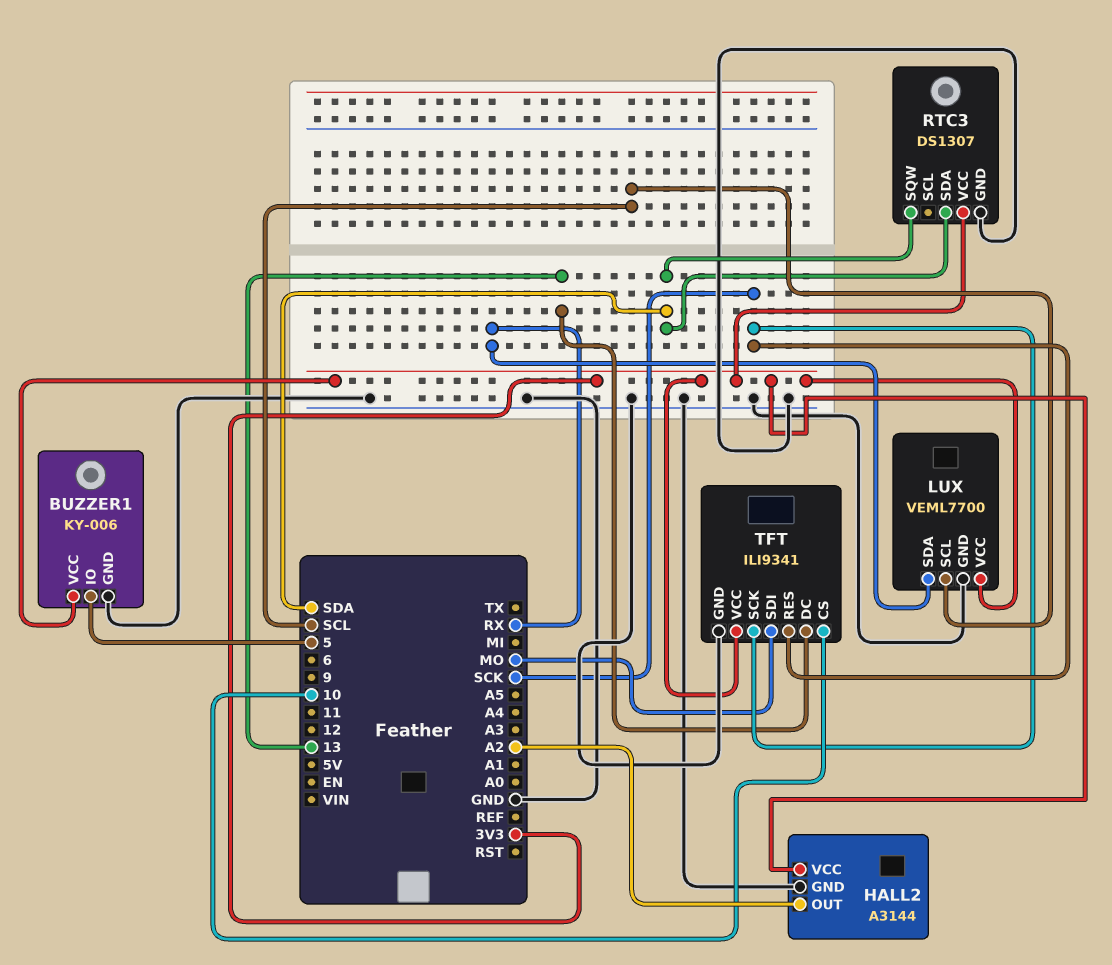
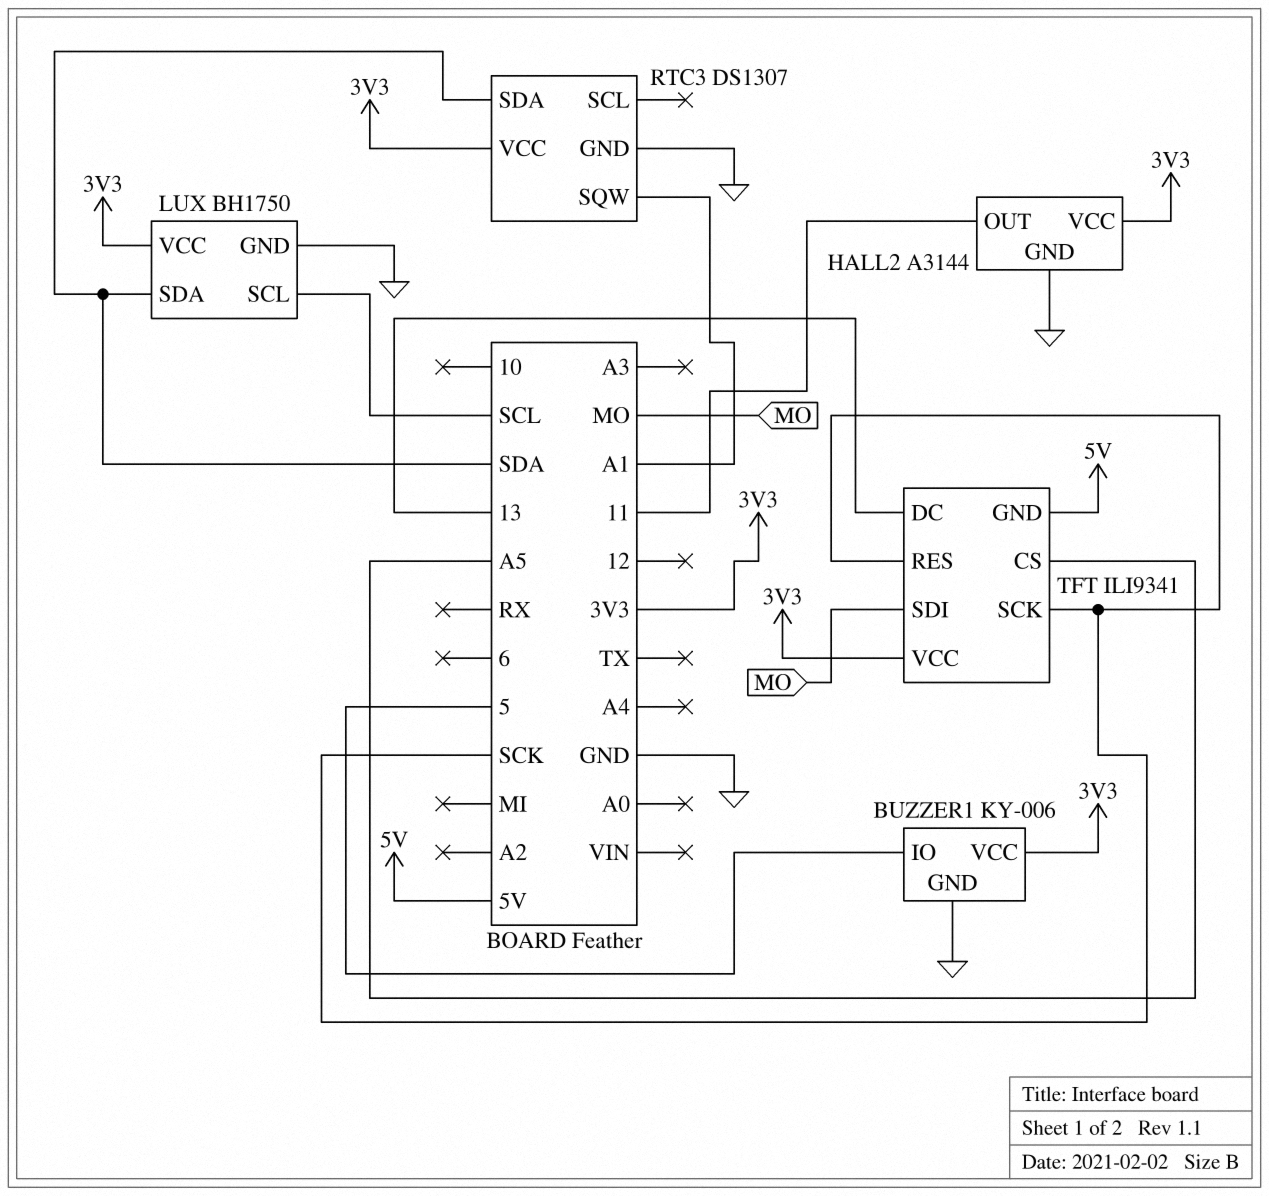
HALL2 pin OUT: A2 -> 11
LUX: VEML7700 -> BH1750
LUX pin SDA: RX -> SDA
RTC3 pin SQW: SDA -> A1
TFT pin CS: 10 -> A5
TFT pin GND: GND -> 5V

